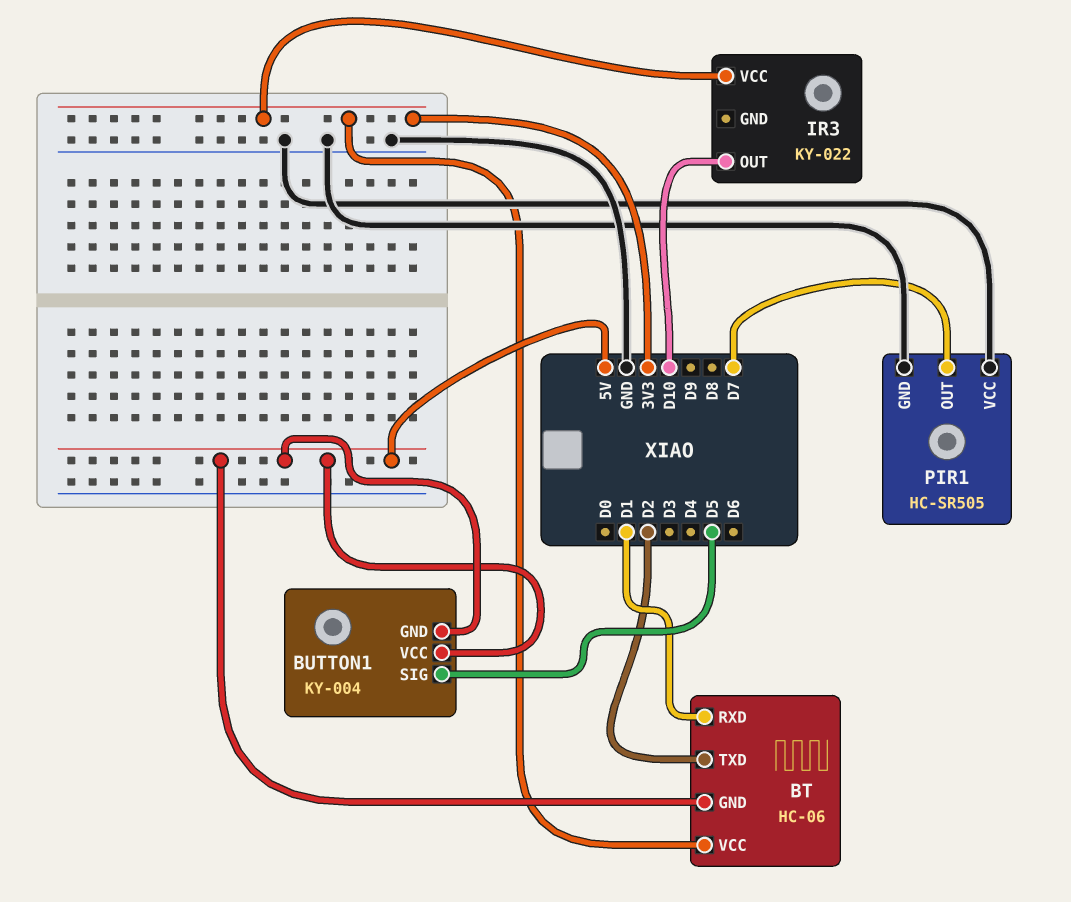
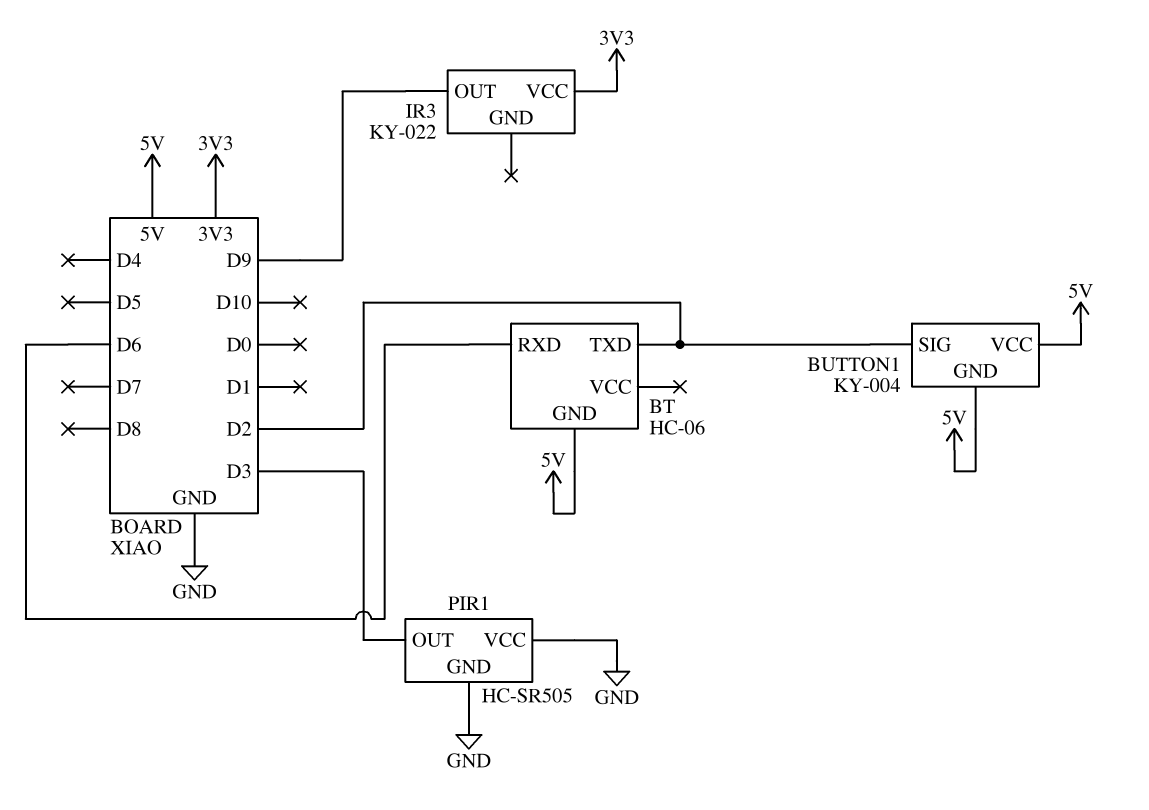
BT pin RXD: D1 -> D6
BT pin VCC: 3V3 -> none
BUTTON1 pin SIG: D5 -> D2
IR3 pin OUT: D10 -> D9
PIR1 pin OUT: D7 -> D3

